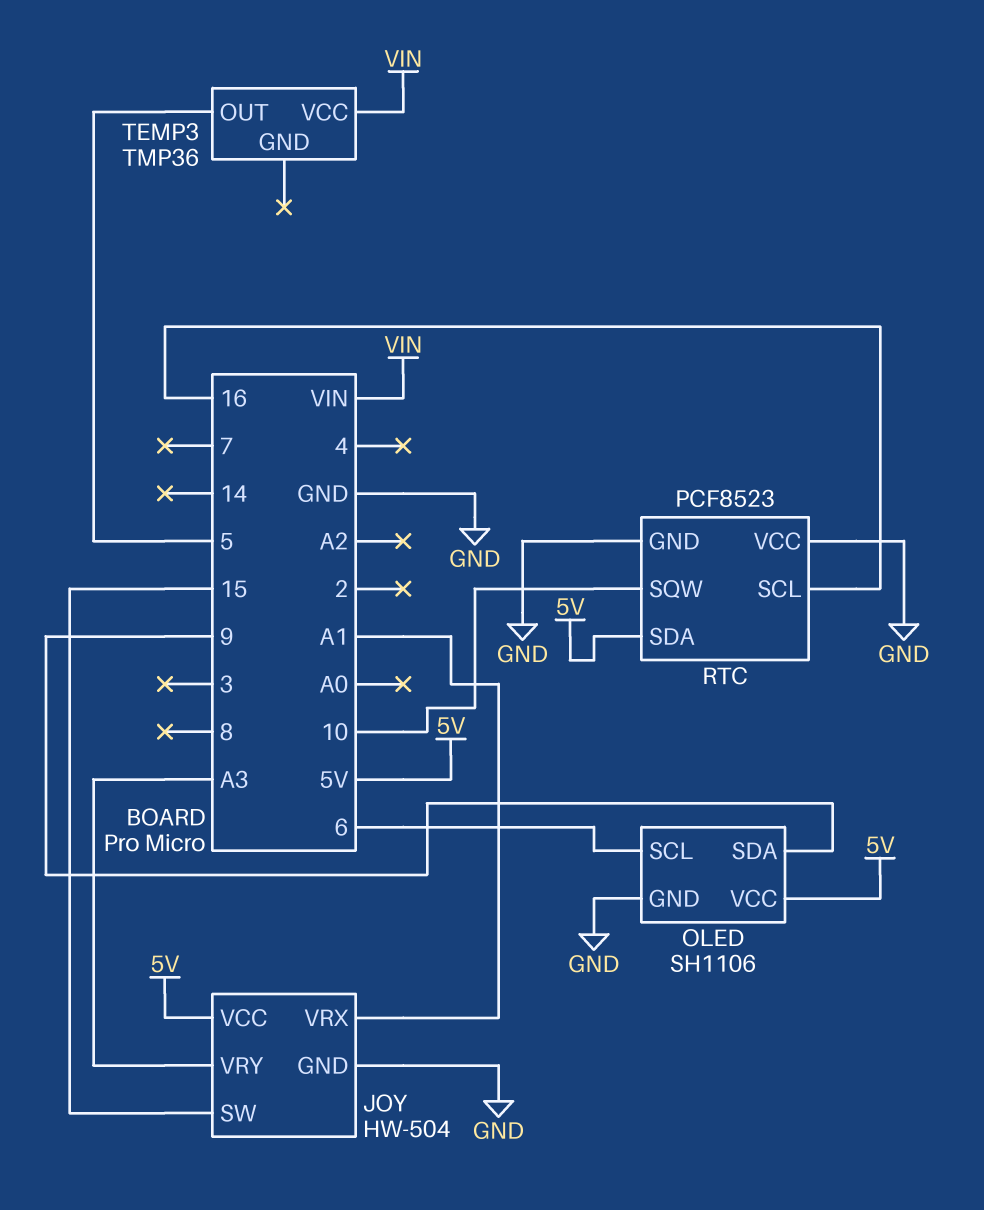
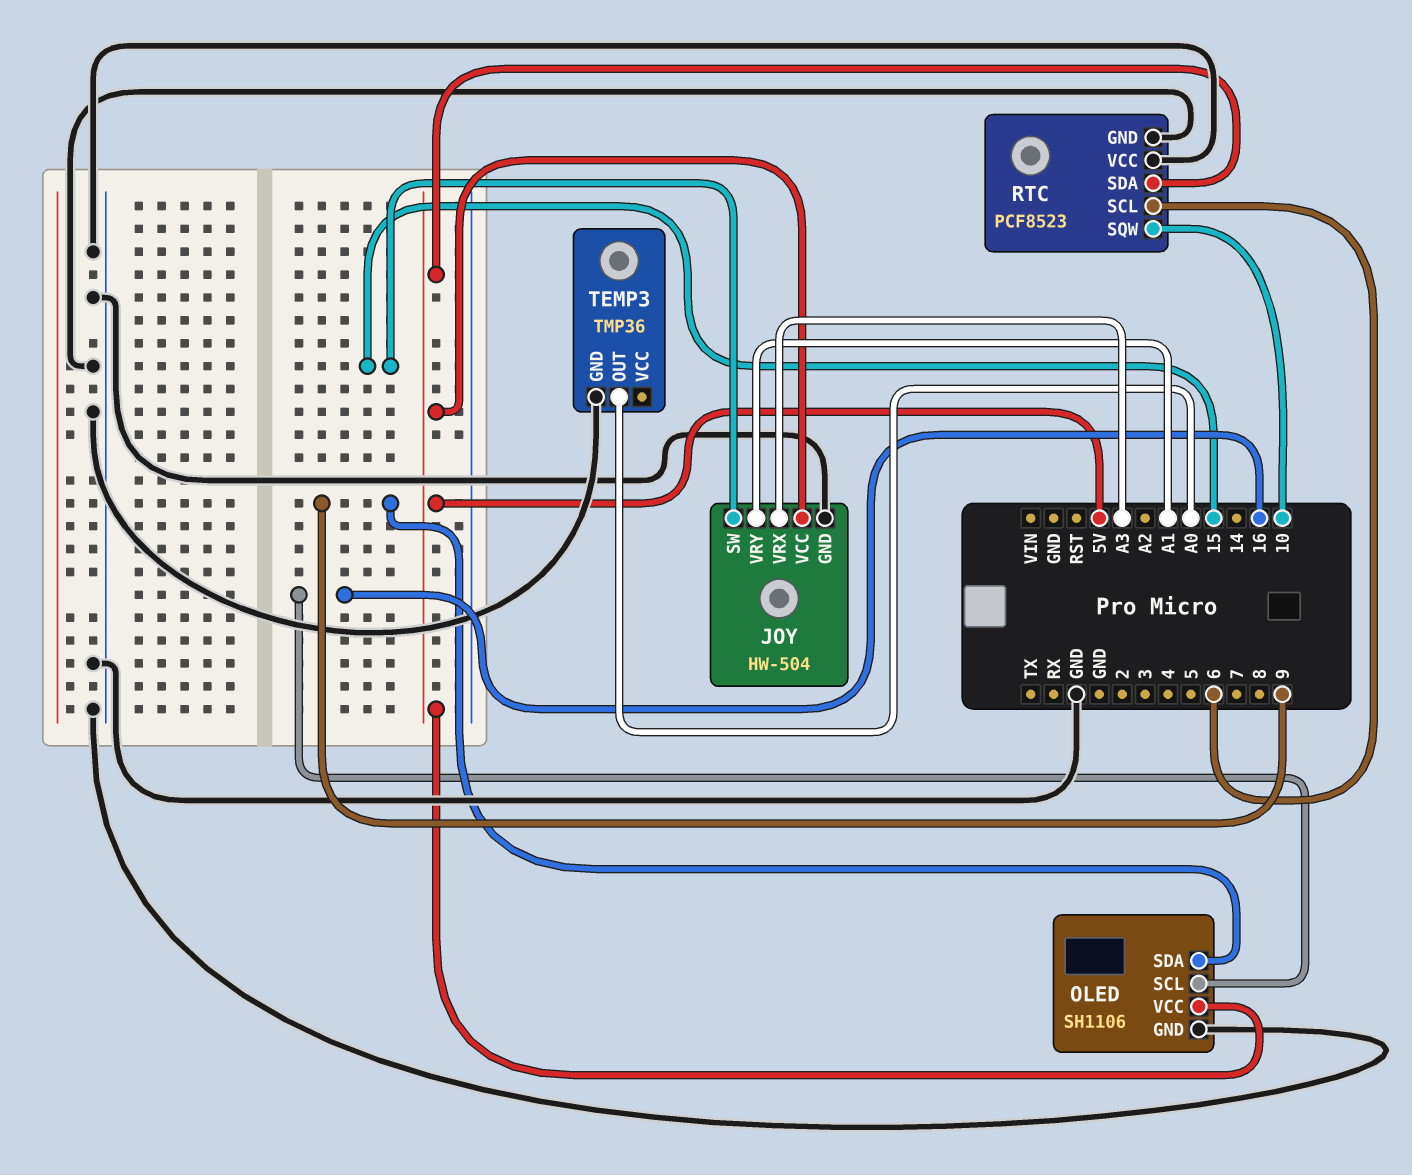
JOY pin VRX: A1 -> A3
JOY pin VRY: A3 -> A1
OLED pin SCL: 6 -> 16
RTC pin SCL: 16 -> 6
TEMP3 pin GND: none -> GND
TEMP3 pin OUT: 5 -> A0
TEMP3 pin VCC: VIN -> none

